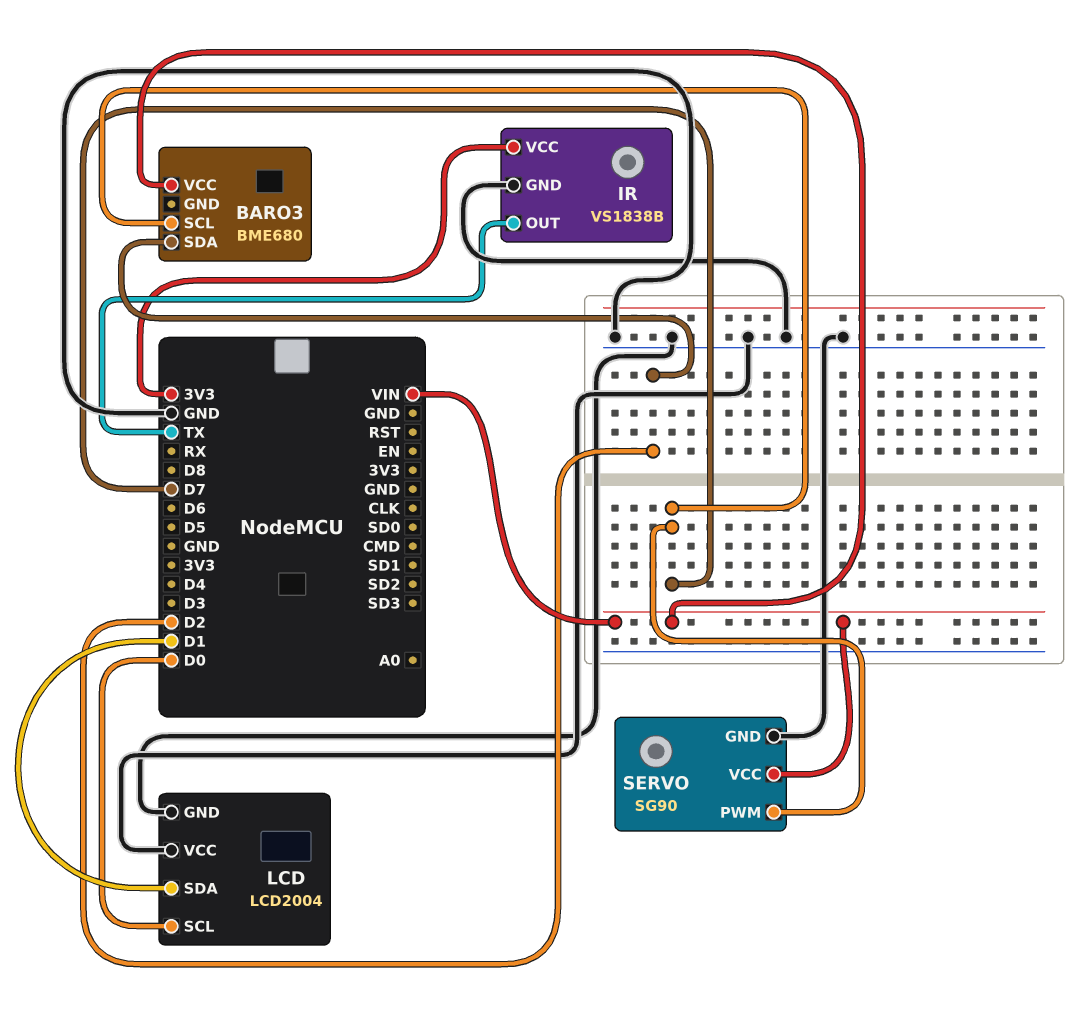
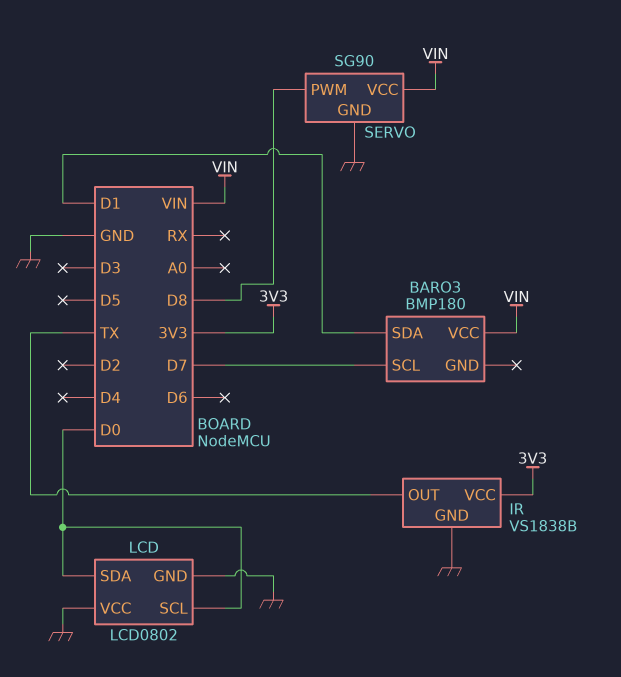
BARO3: BME680 -> BMP180
BARO3 pin SDA: D2 -> D1
LCD: LCD2004 -> LCD0802
LCD pin SDA: D1 -> D0
SERVO pin PWM: D7 -> D8

